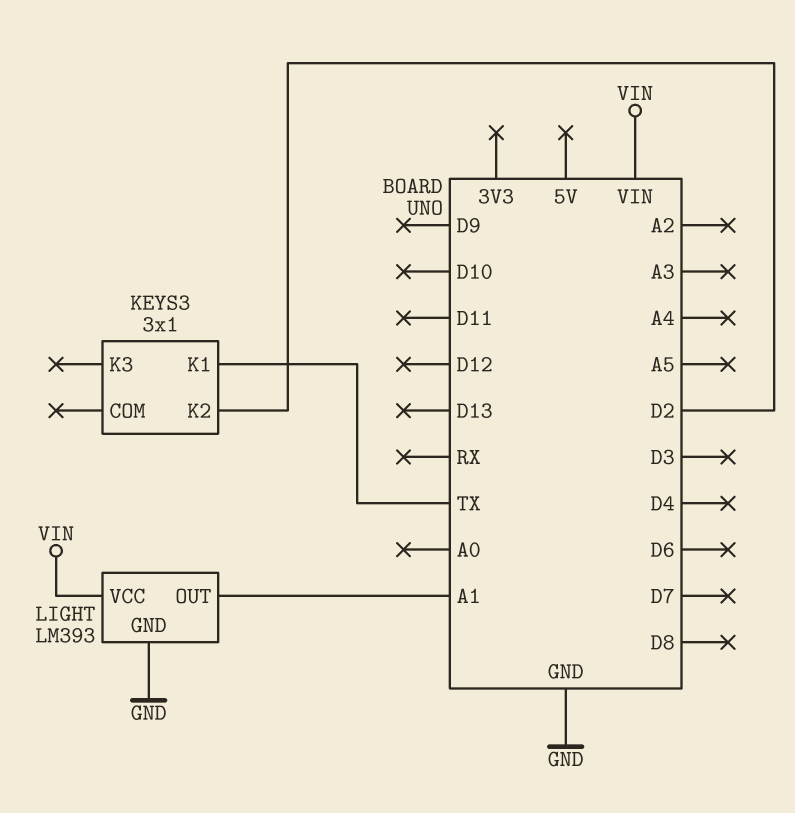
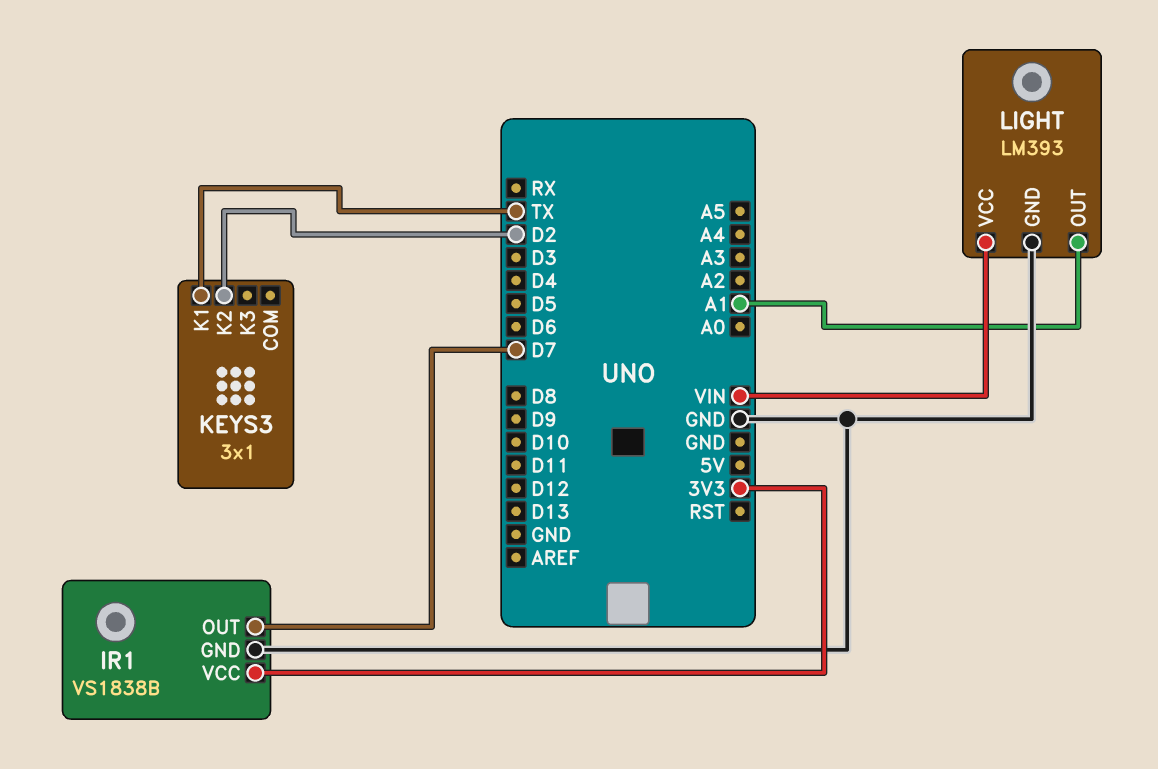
IR1: none -> VS1838B
IR1 pin GND: none -> GND
IR1 pin OUT: none -> D7
IR1 pin VCC: none -> 3V3

